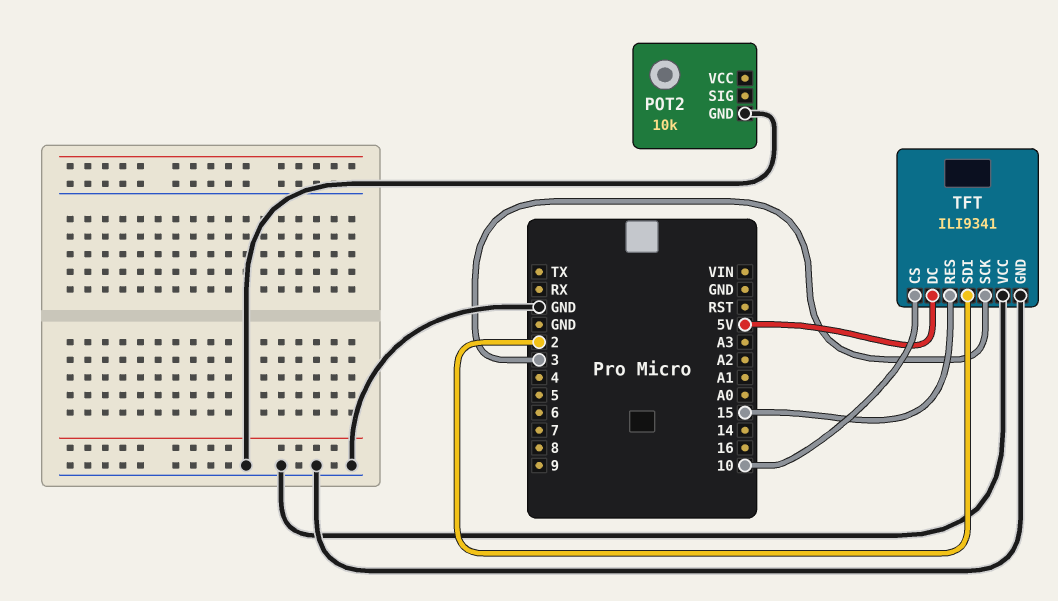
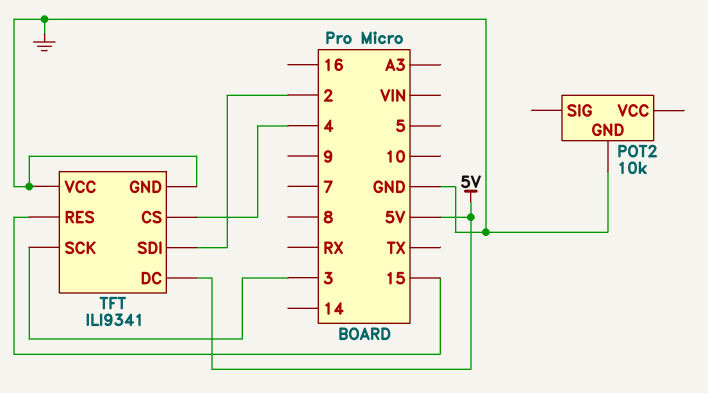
TFT pin CS: 10 -> 4

